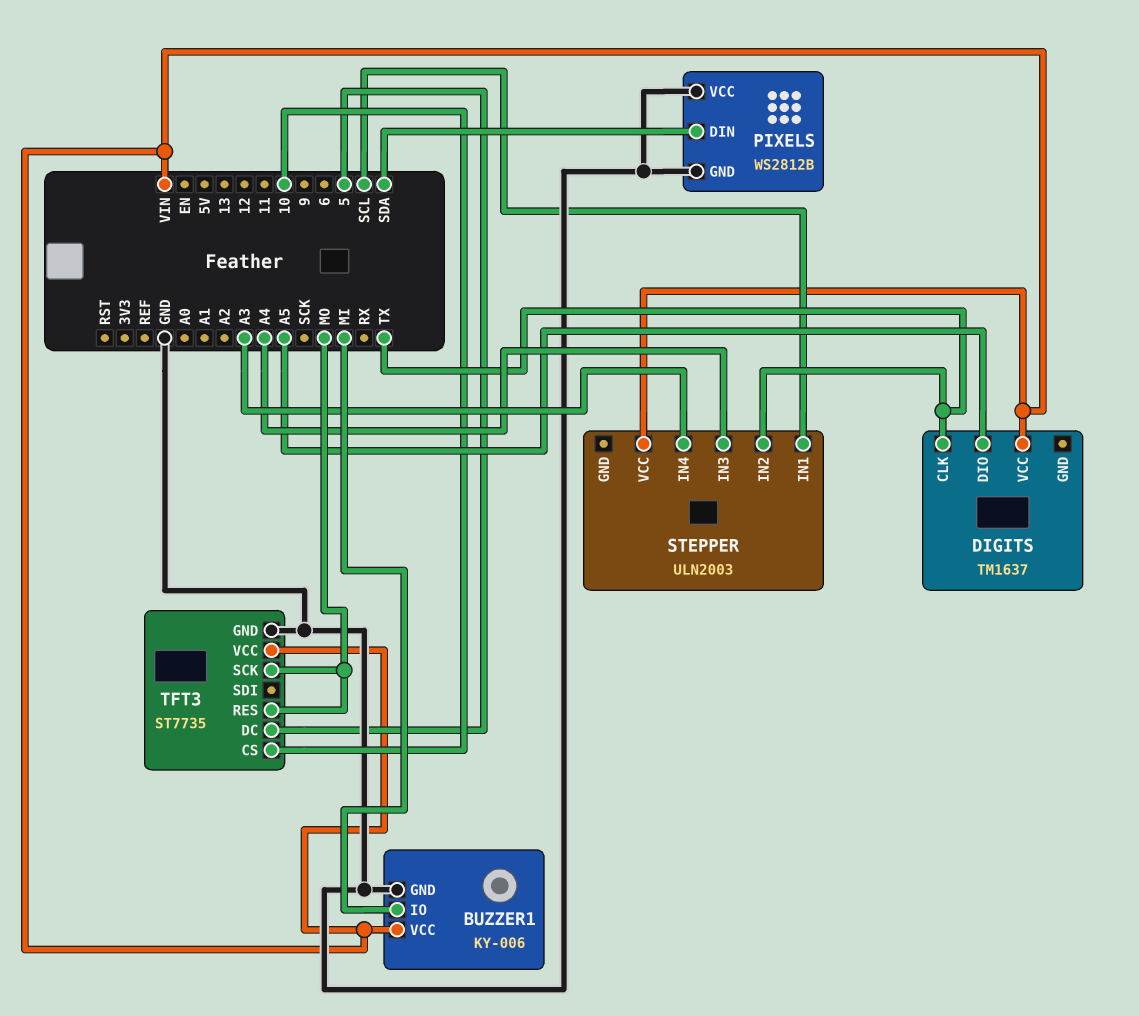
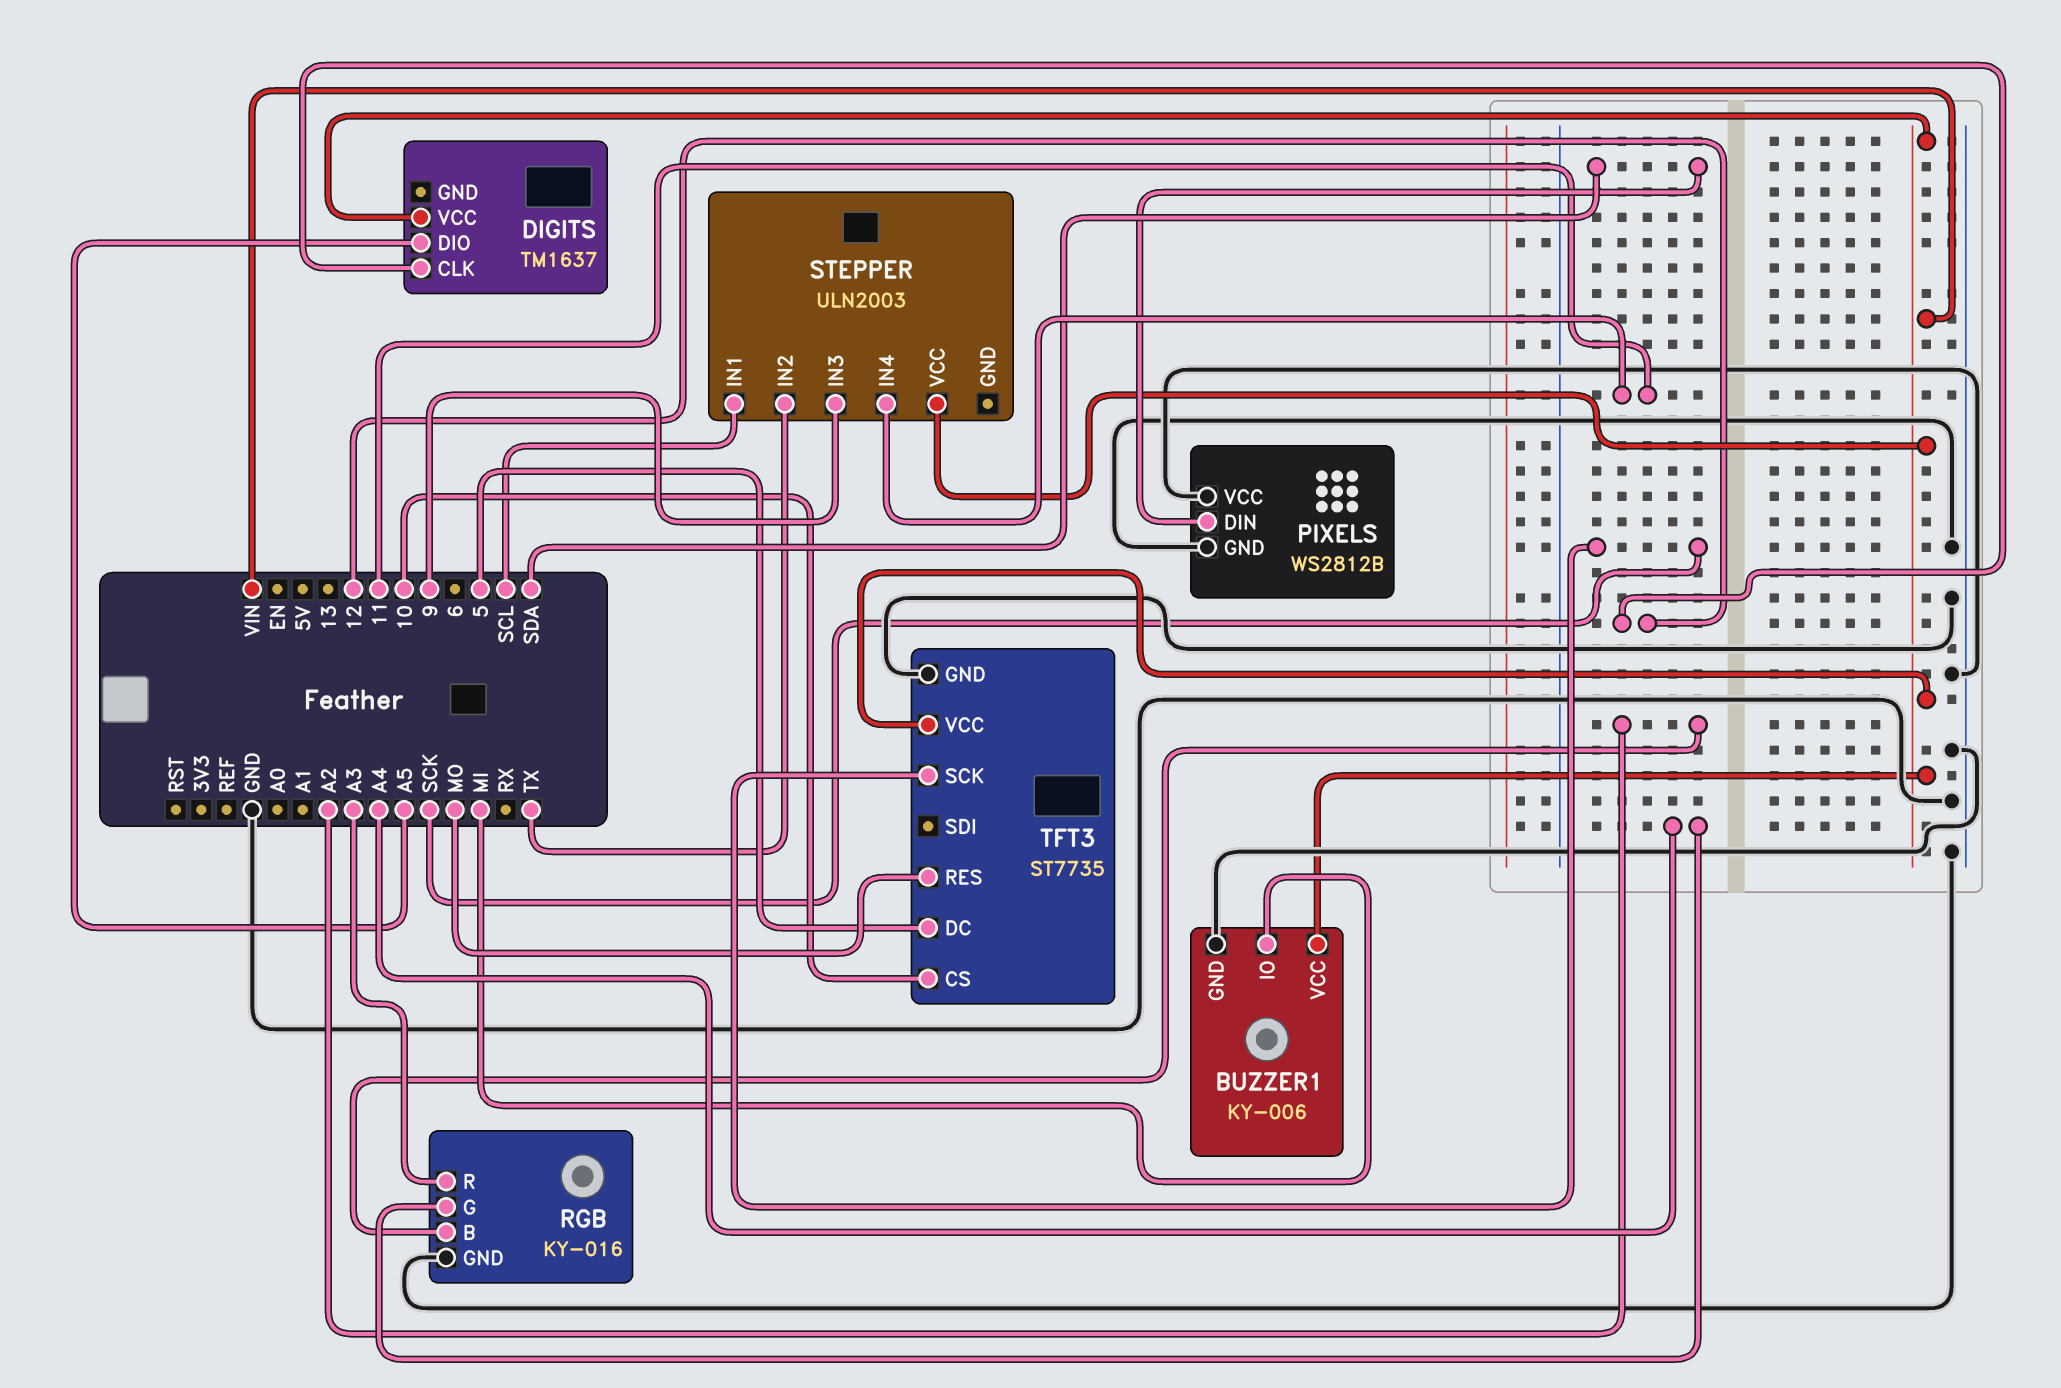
DIGITS pin CLK: TX -> 12
RGB: none -> KY-016
RGB pin B: none -> A2
RGB pin G: none -> A4
RGB pin GND: none -> GND
RGB pin R: none -> A3
STEPPER pin IN3: A4 -> 9
STEPPER pin IN4: A3 -> 11
TFT3 pin SCK: MO -> SCK

